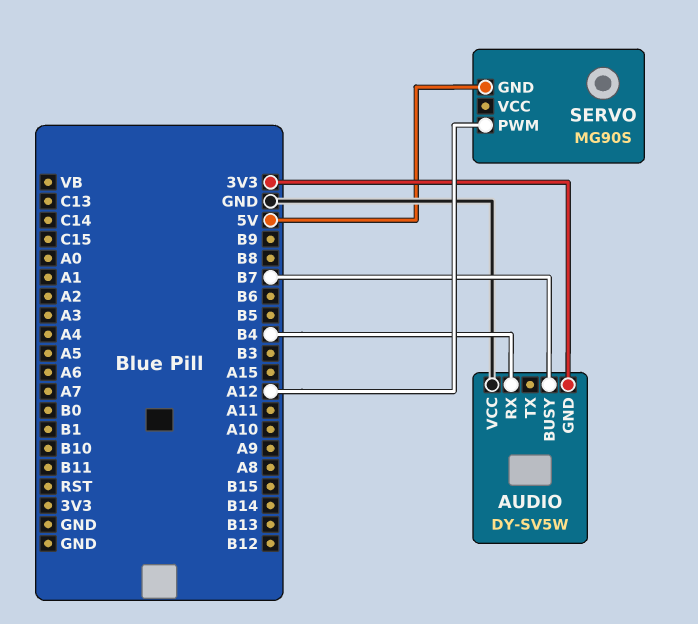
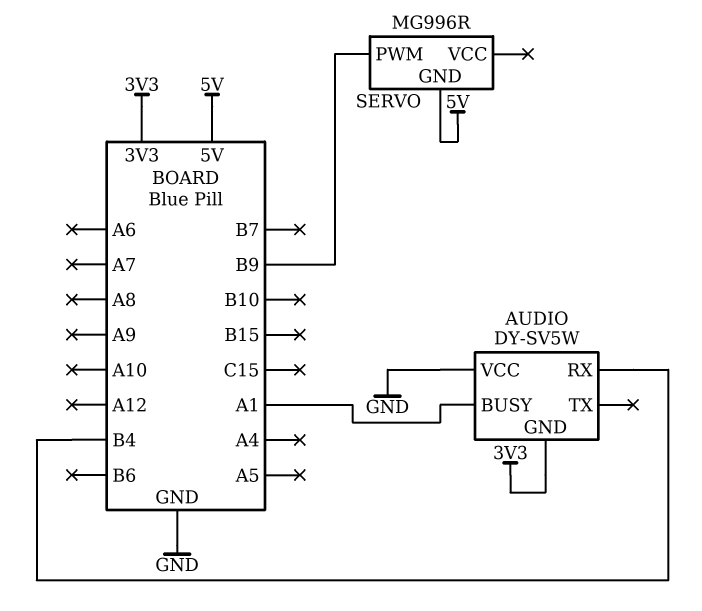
AUDIO pin BUSY: B7 -> A1
SERVO: MG90S -> MG996R
SERVO pin PWM: A12 -> B9

